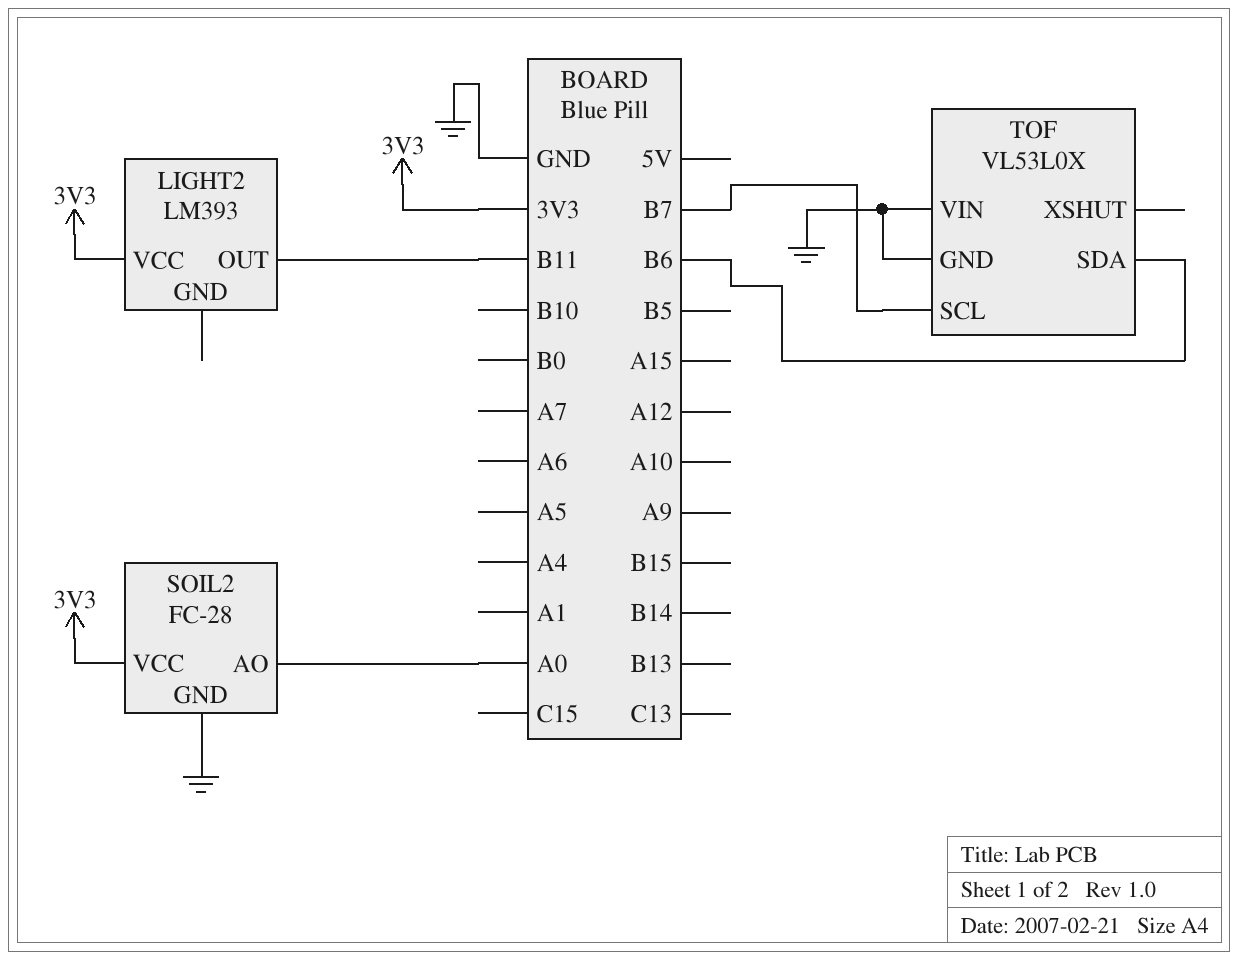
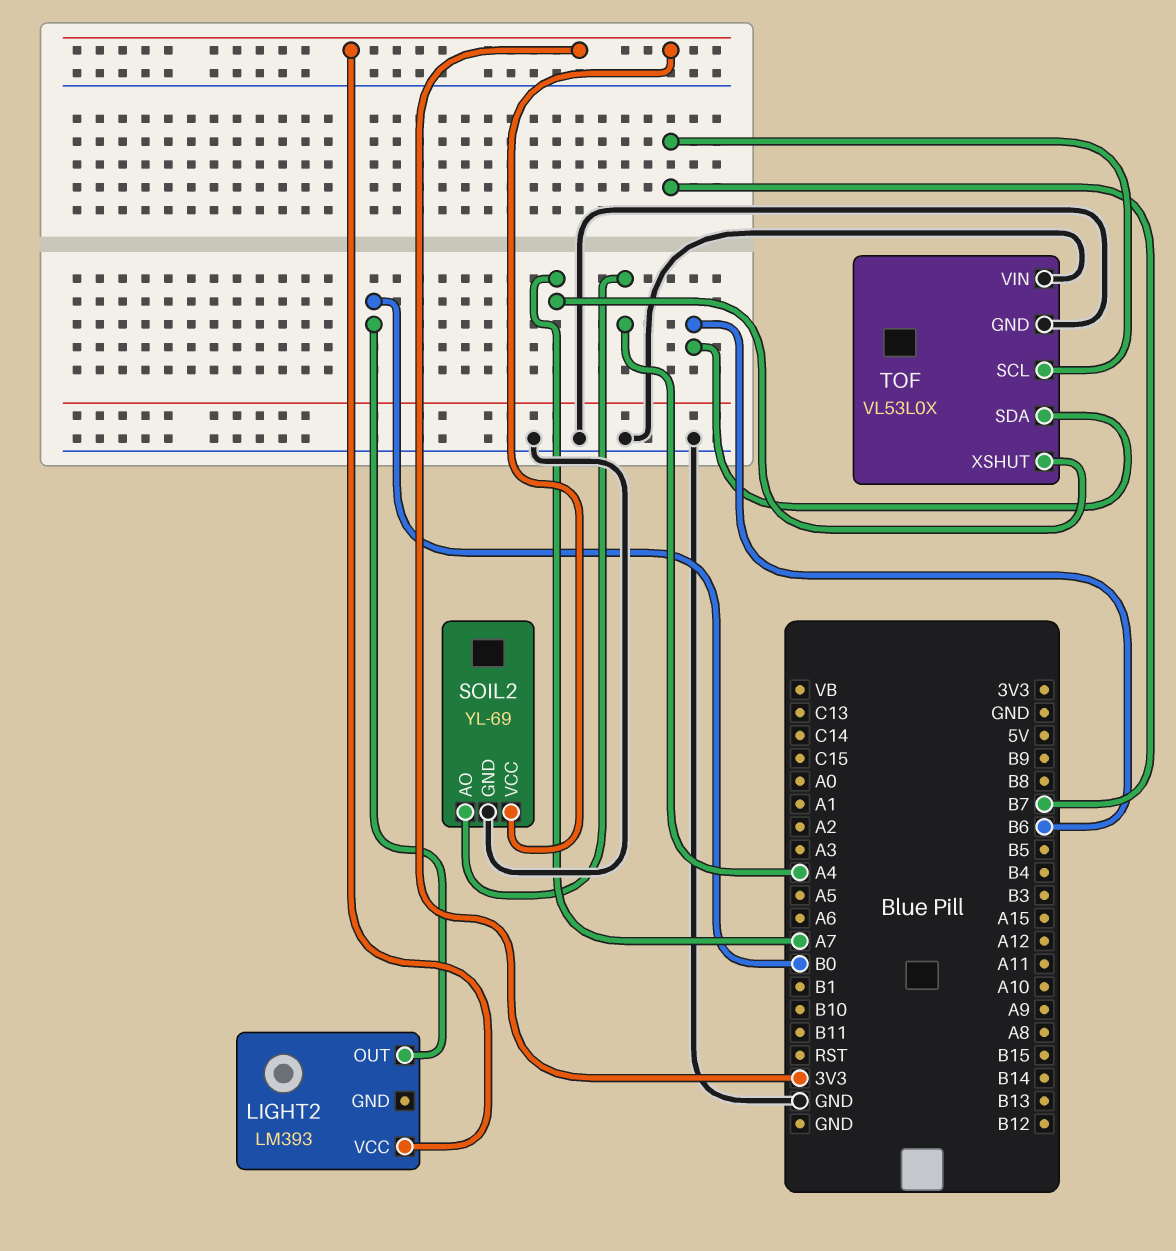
LIGHT2 pin OUT: B11 -> B0
SOIL2: FC-28 -> YL-69
SOIL2 pin AO: A0 -> A4
TOF pin XSHUT: none -> A7

